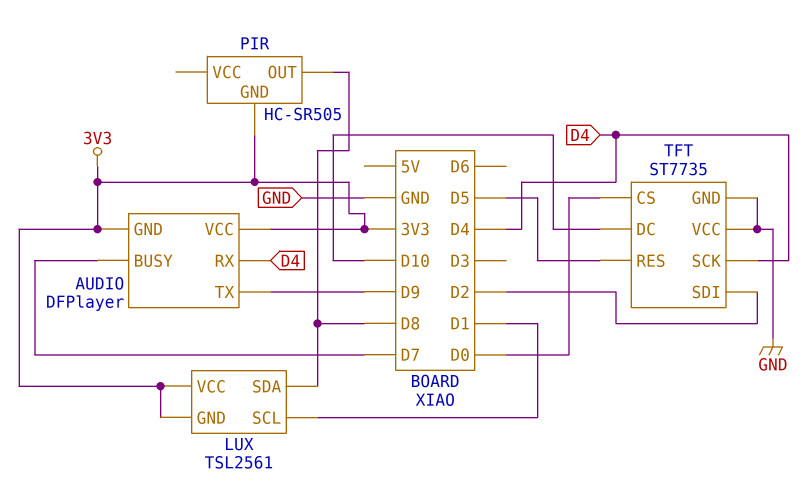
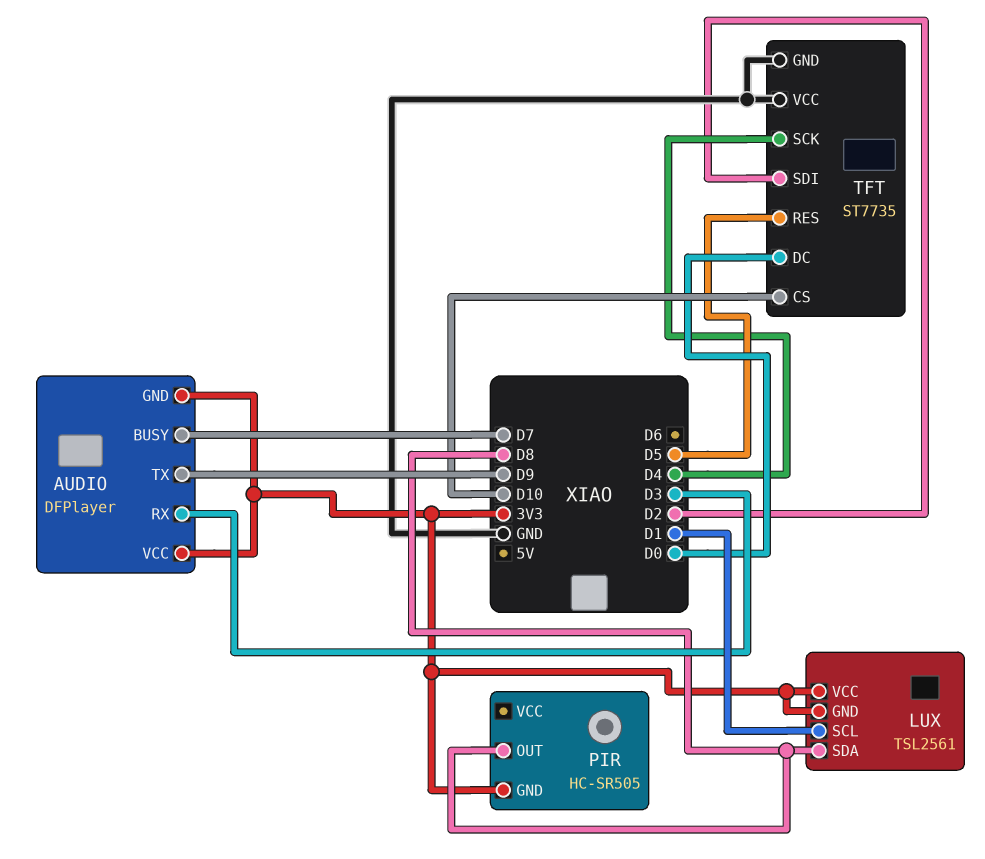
AUDIO pin RX: D4 -> D3
TFT pin CS: D0 -> D10
TFT pin DC: D10 -> D0

